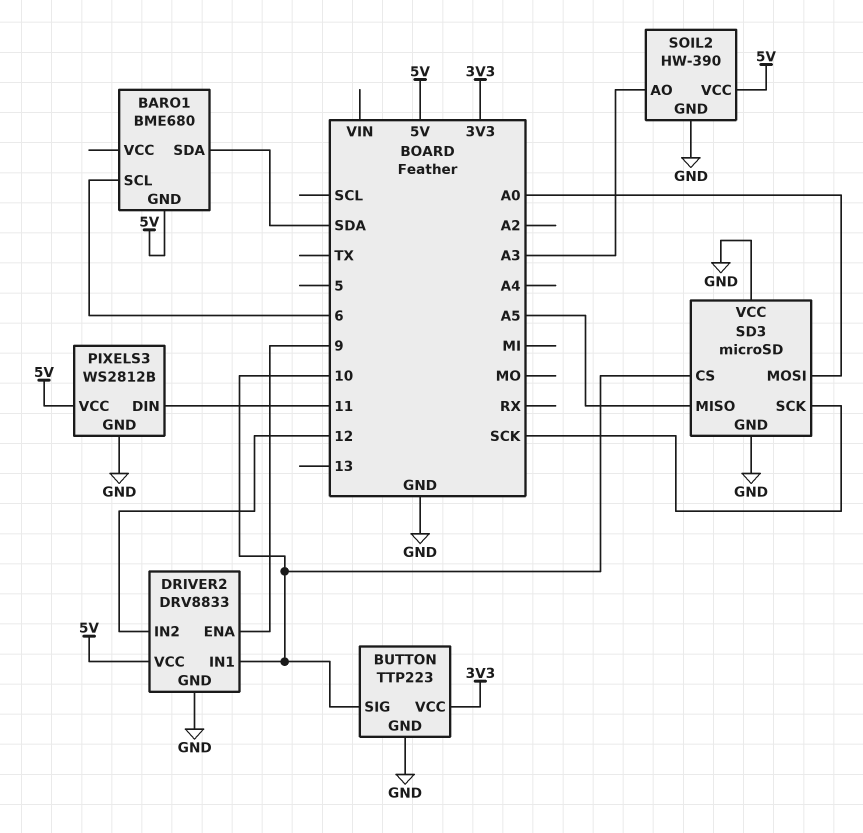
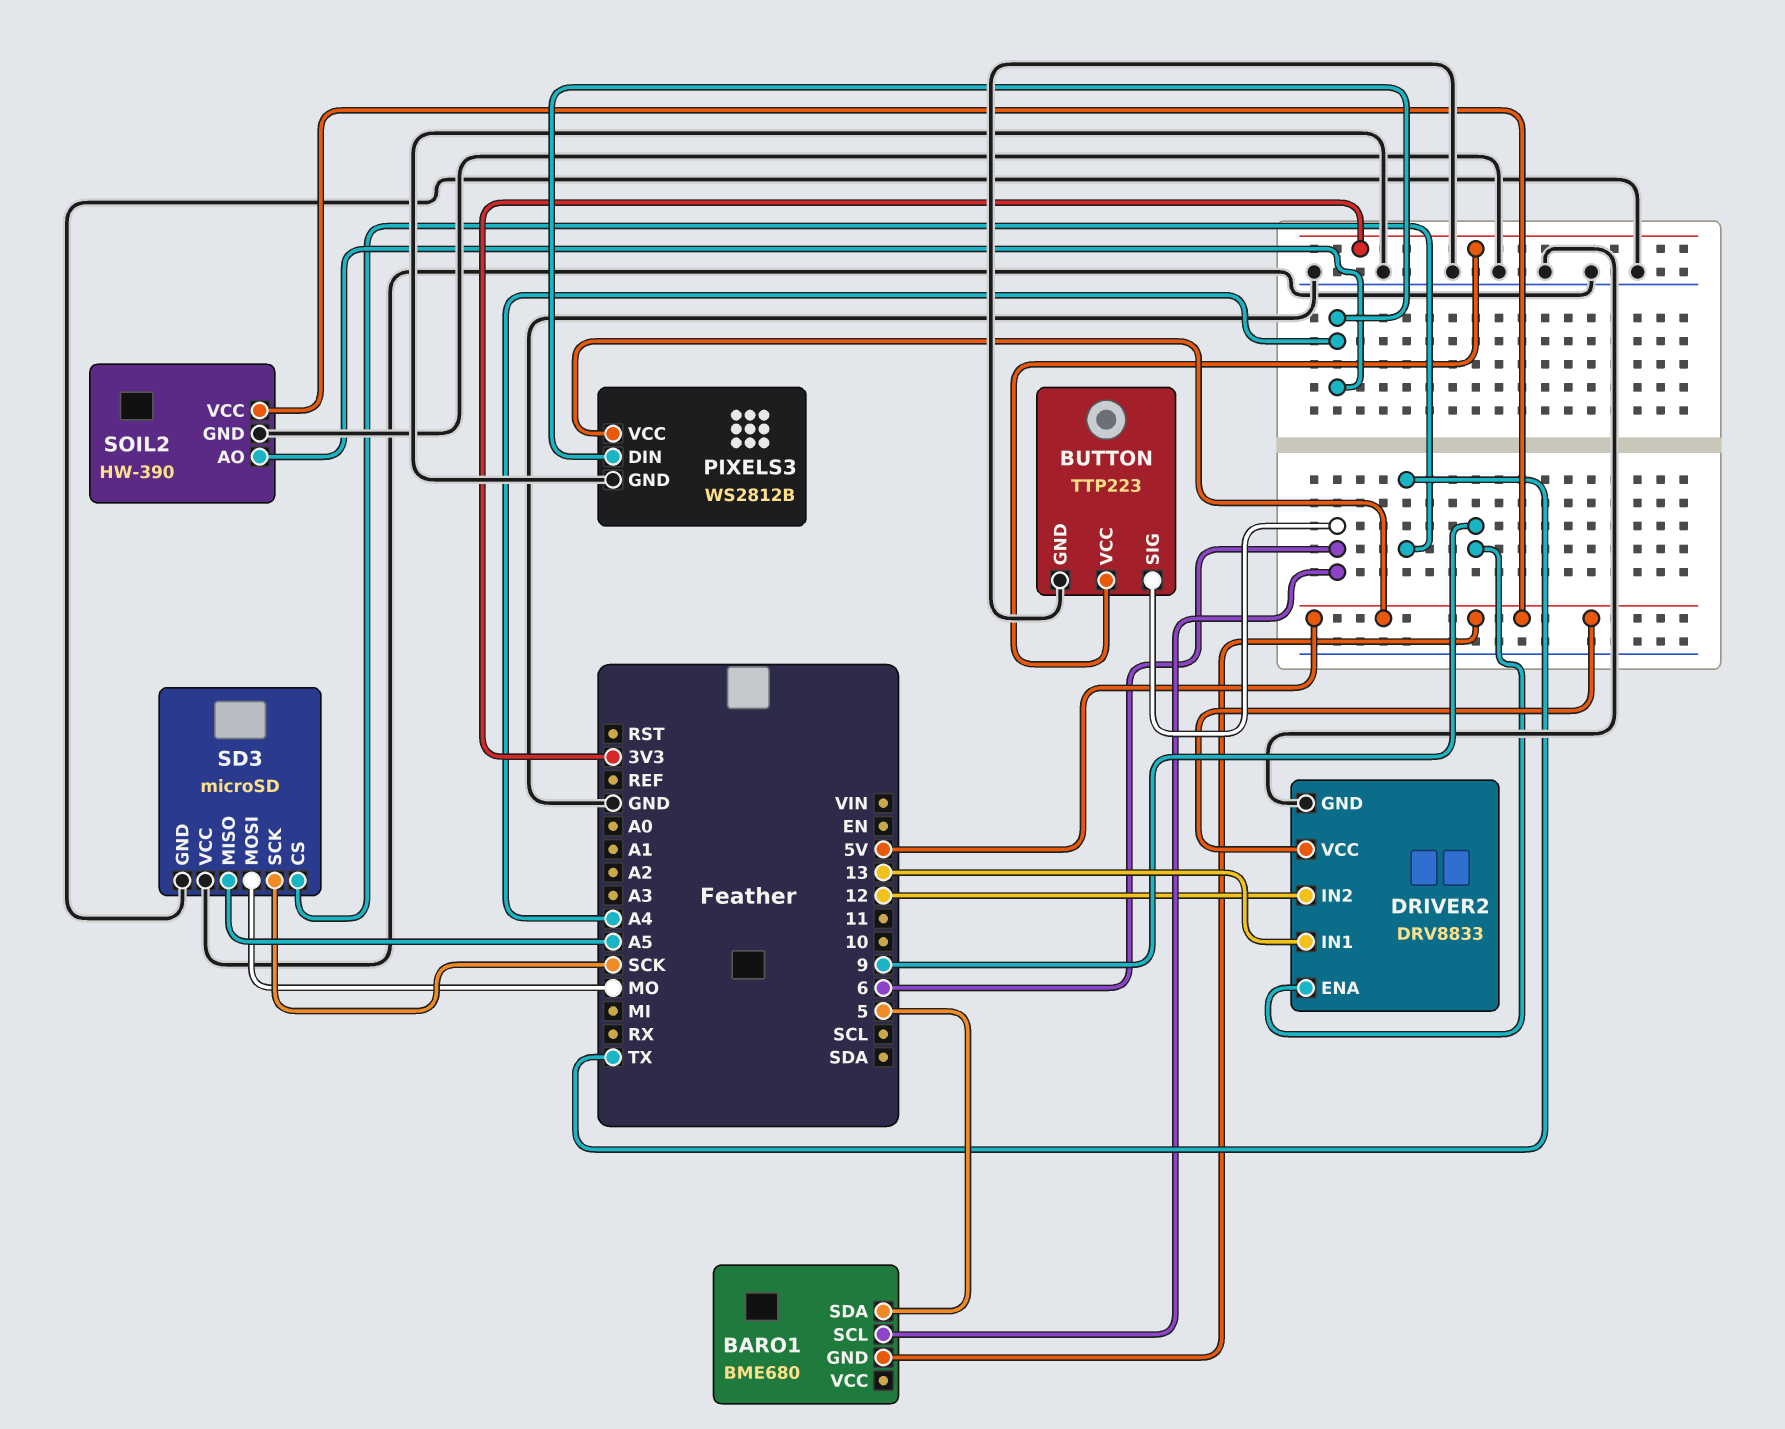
BARO1 pin SDA: SDA -> 5
BUTTON pin SIG: 10 -> 6
DRIVER2 pin IN1: 10 -> 13
PIXELS3 pin DIN: 11 -> A4
SD3 pin CS: 10 -> TX
SD3 pin MOSI: A0 -> MO
SOIL2 pin AO: A3 -> A4

